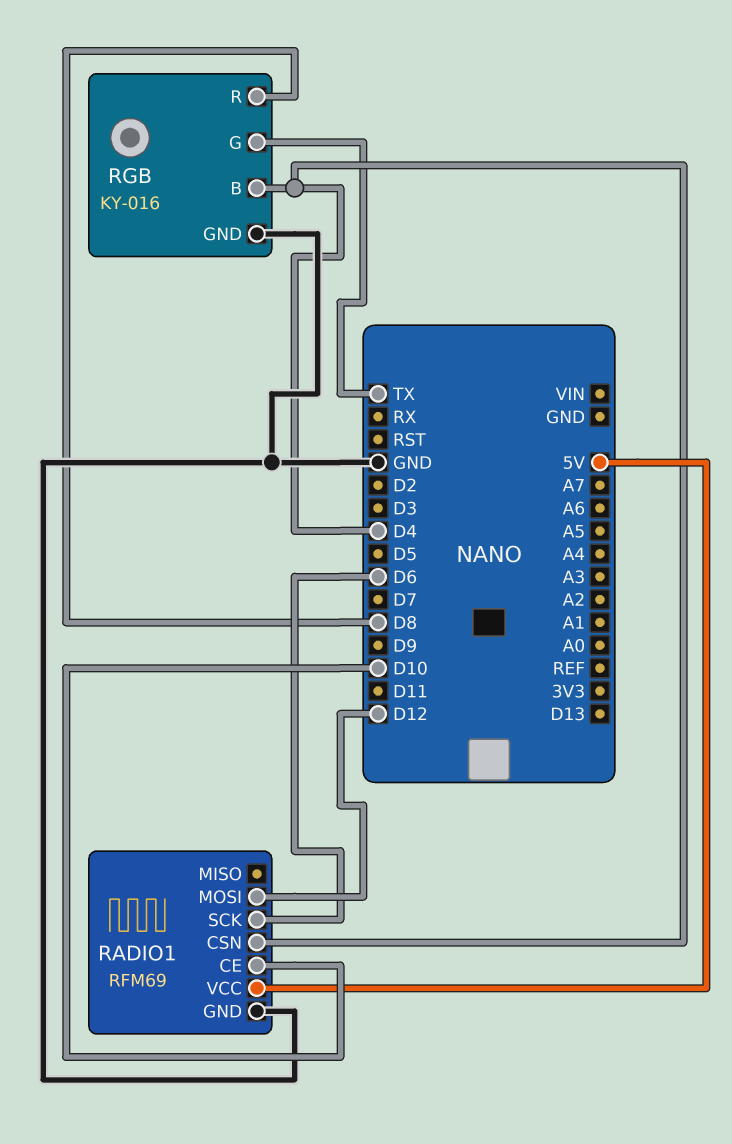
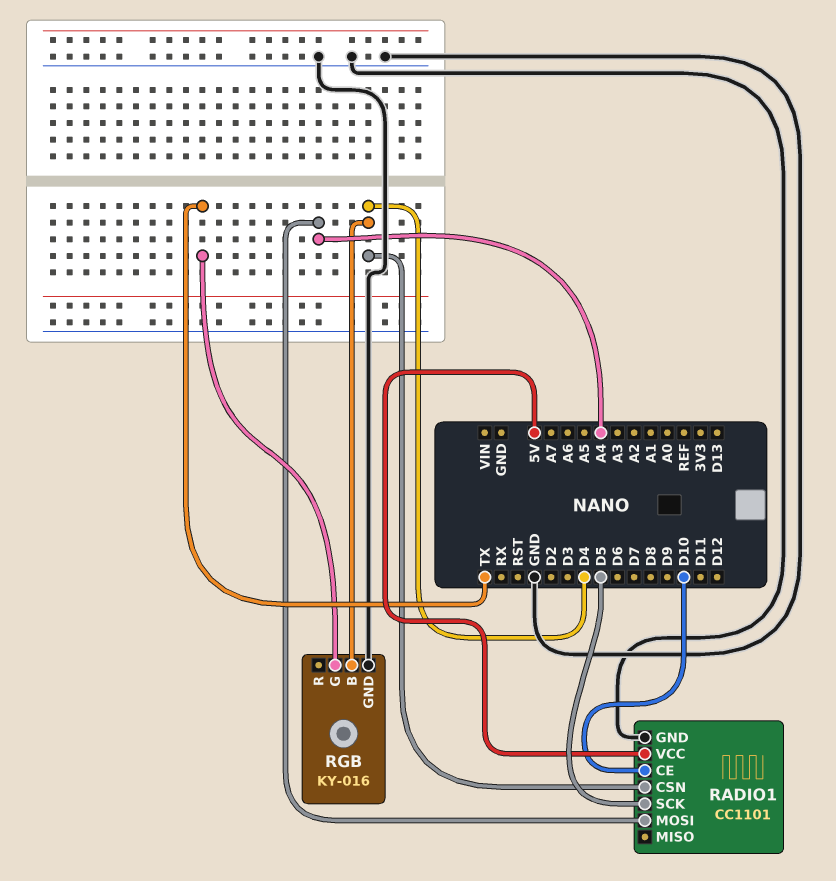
RADIO1: RFM69 -> CC1101
RADIO1 pin MOSI: D12 -> A4
RADIO1 pin SCK: D6 -> D5
RGB pin R: D8 -> none

